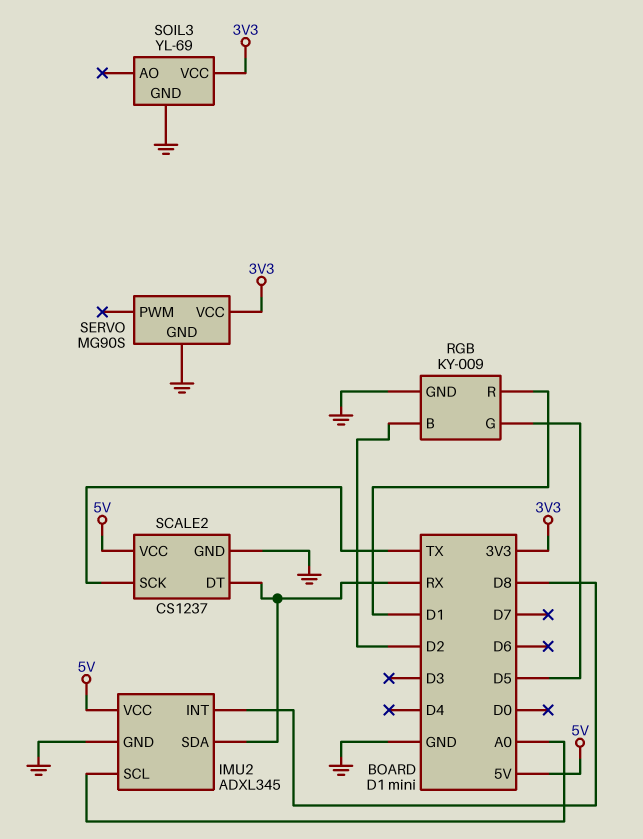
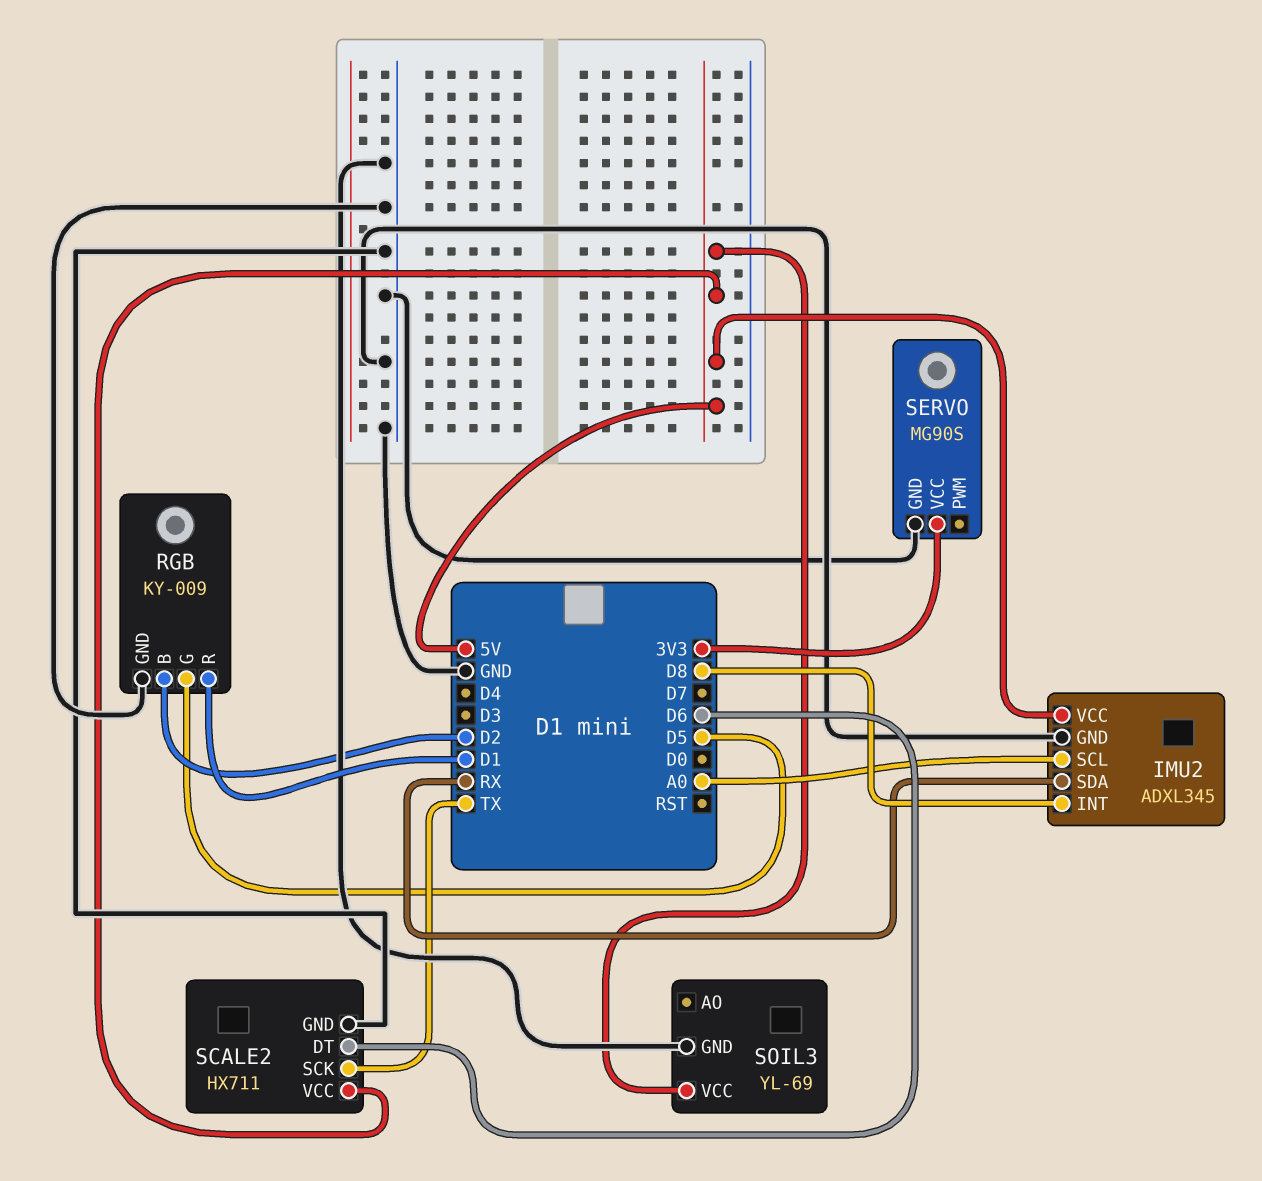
SCALE2: CS1237 -> HX711
SCALE2 pin DT: RX -> D6
SOIL3 pin VCC: 3V3 -> 5V

